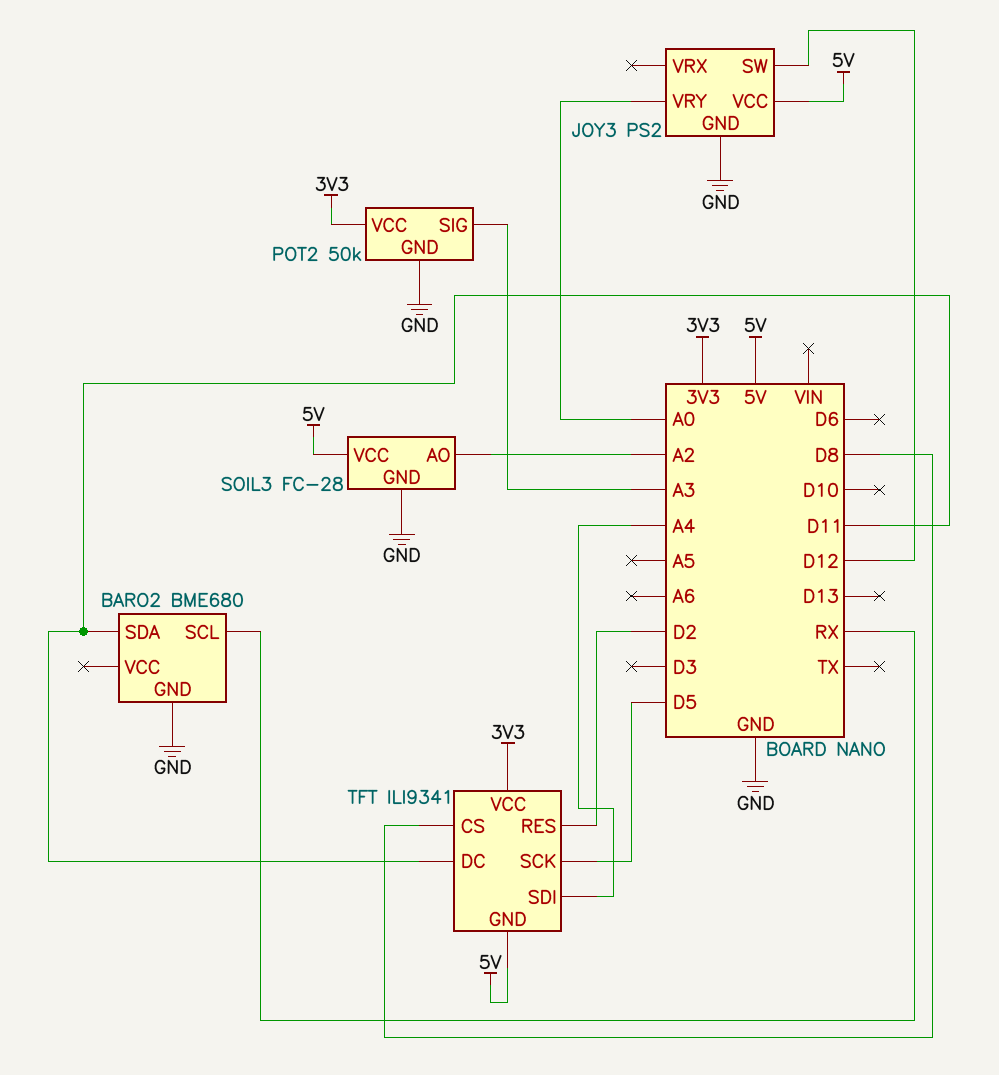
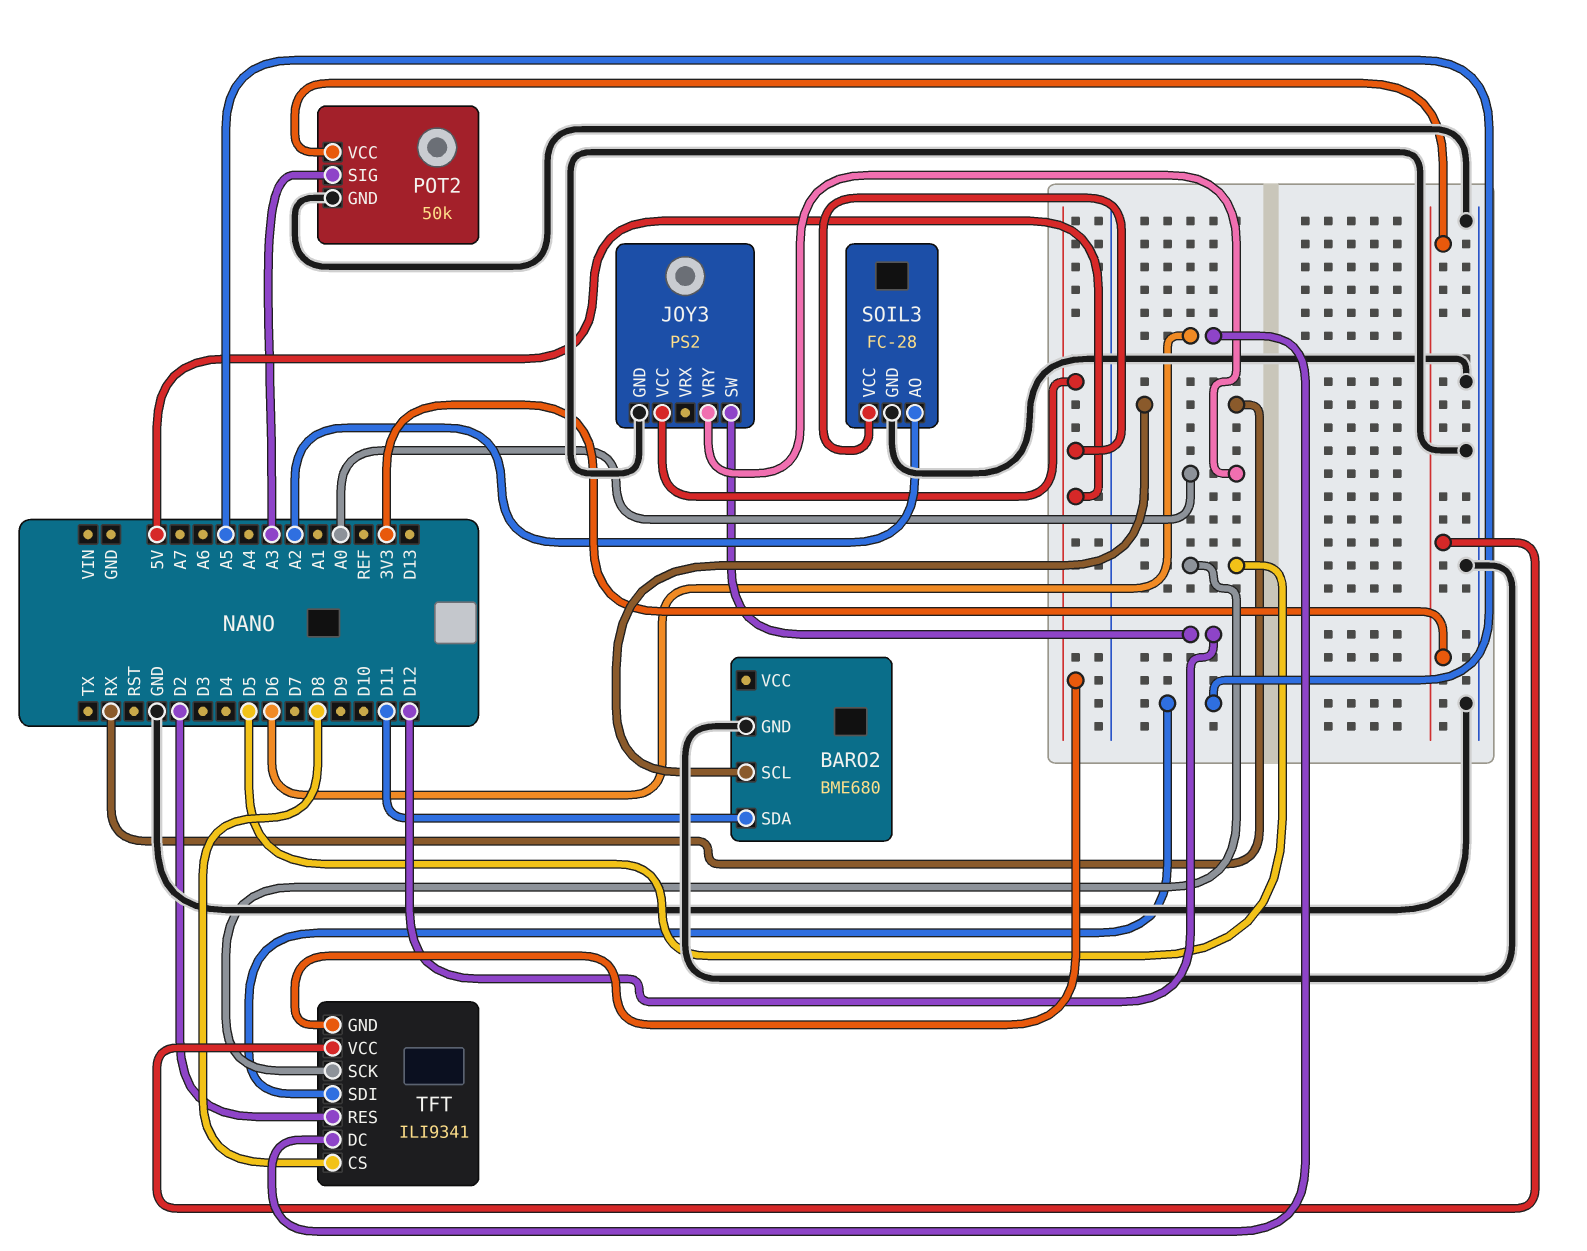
TFT pin DC: D11 -> D6
TFT pin SDI: A4 -> A5

